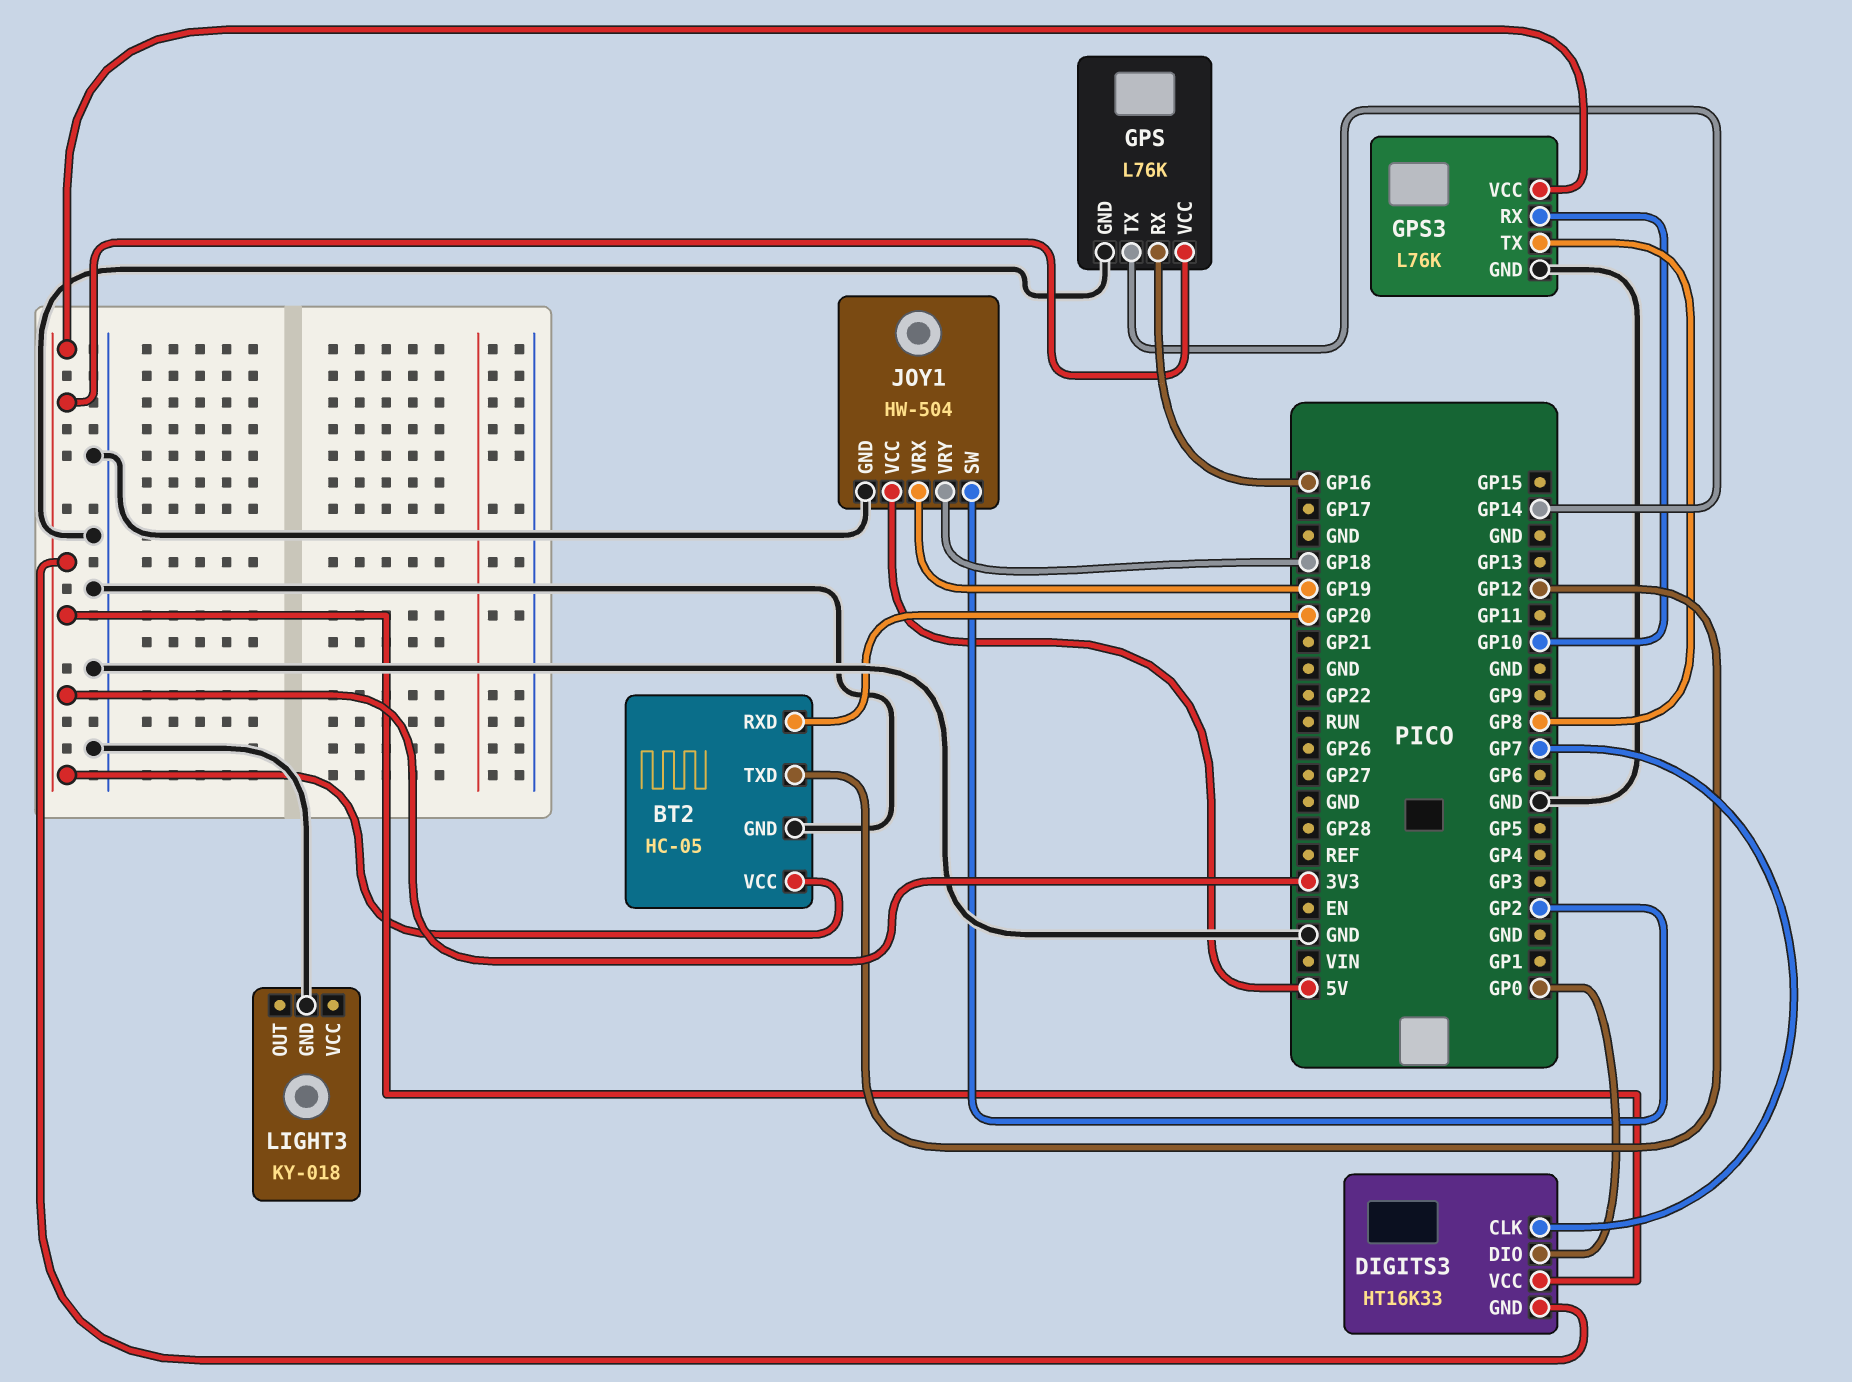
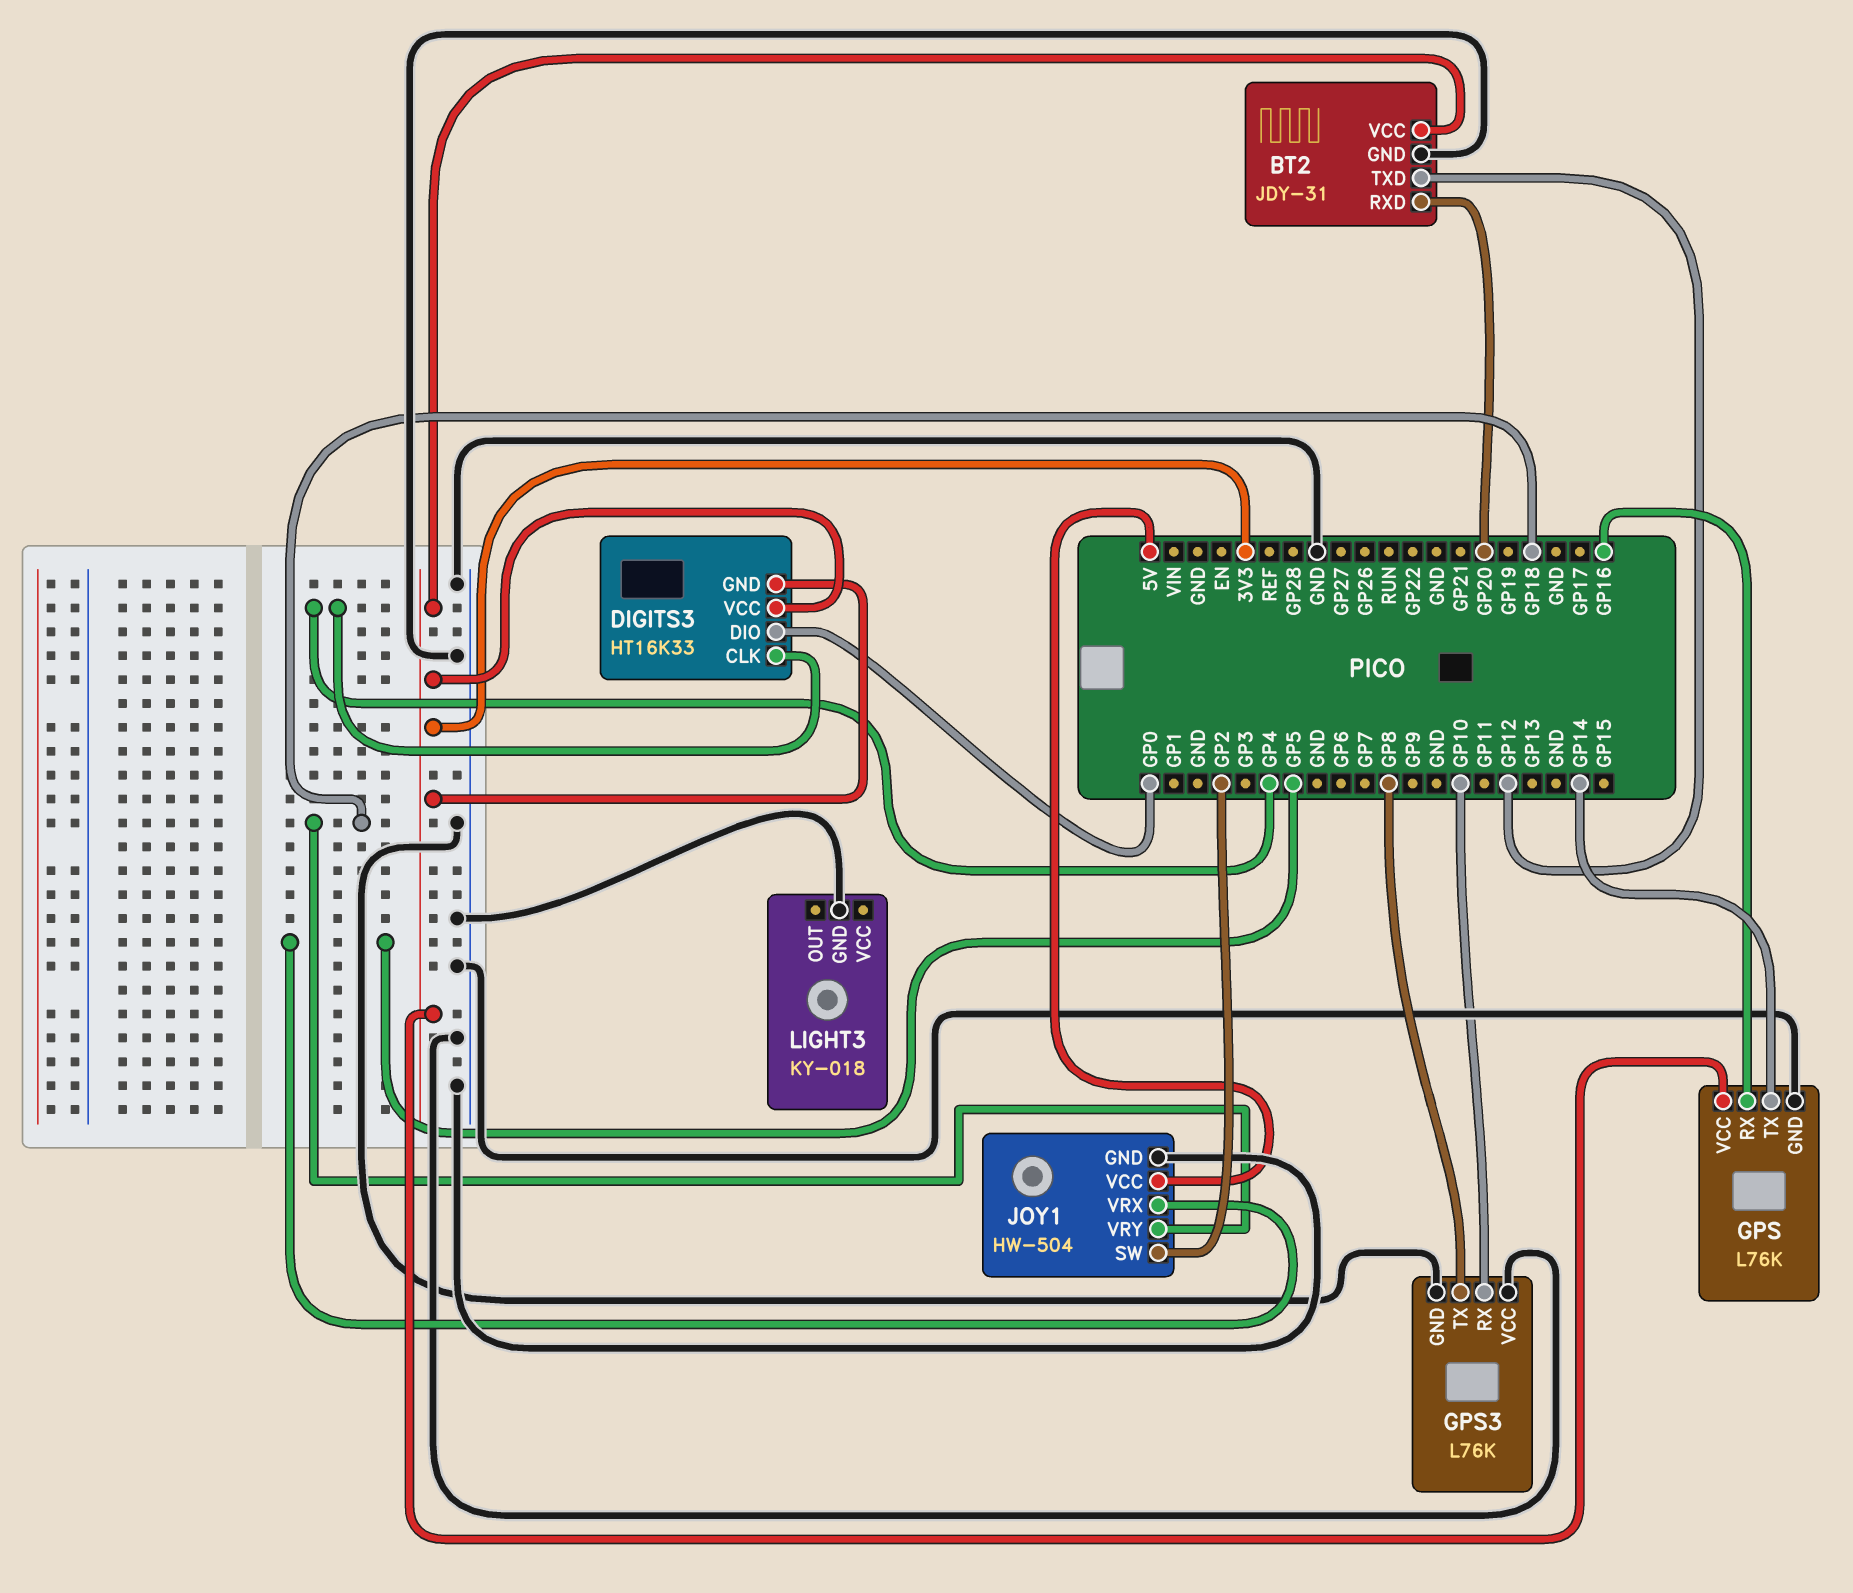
BT2: HC-05 -> JDY-31
DIGITS3 pin CLK: GP7 -> GP4
GPS3 pin VCC: 3V3 -> GND
JOY1 pin VRX: GP19 -> GP5

